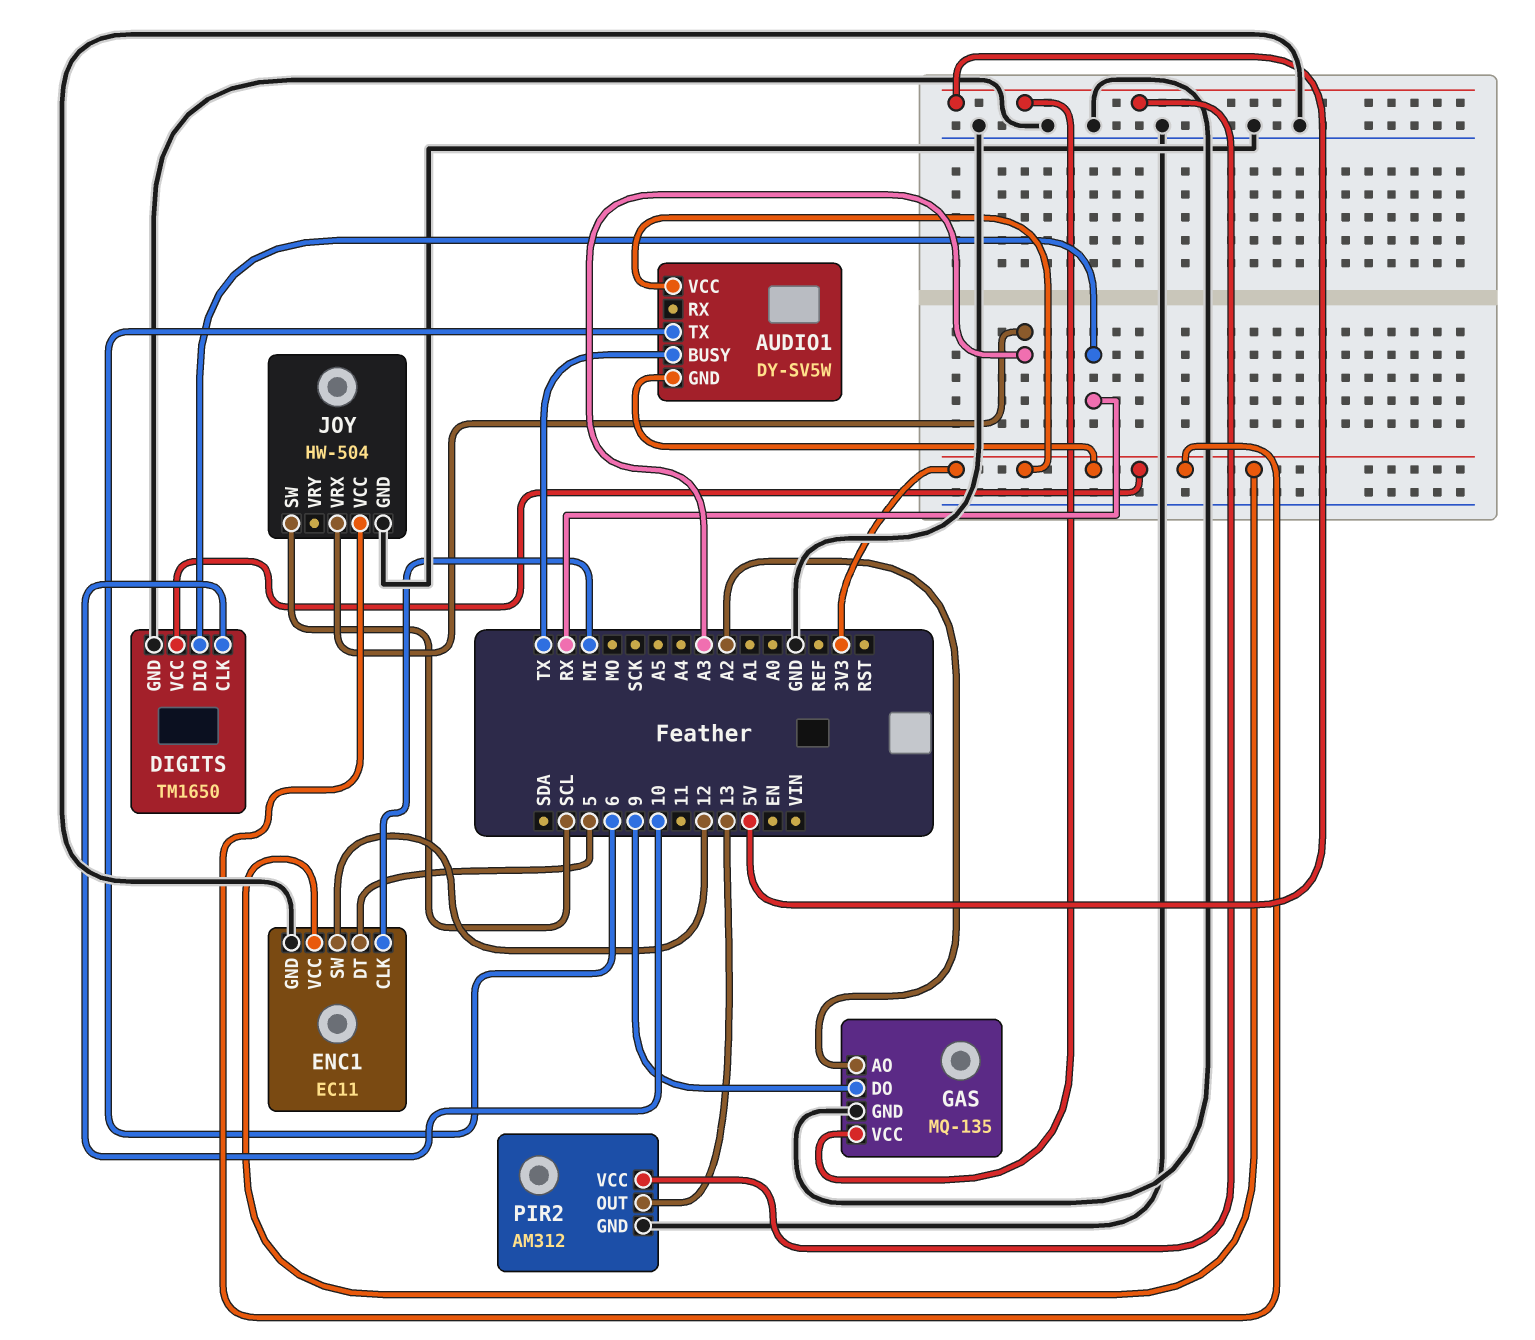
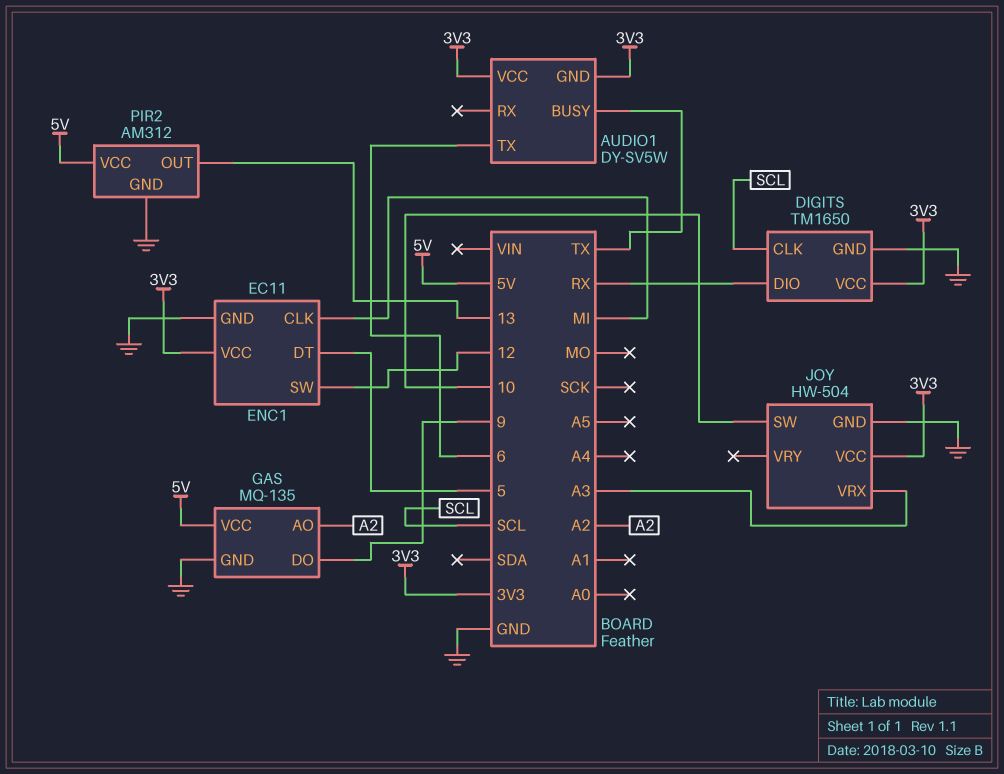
DIGITS pin CLK: 10 -> SCL
JOY pin SW: SCL -> 10

